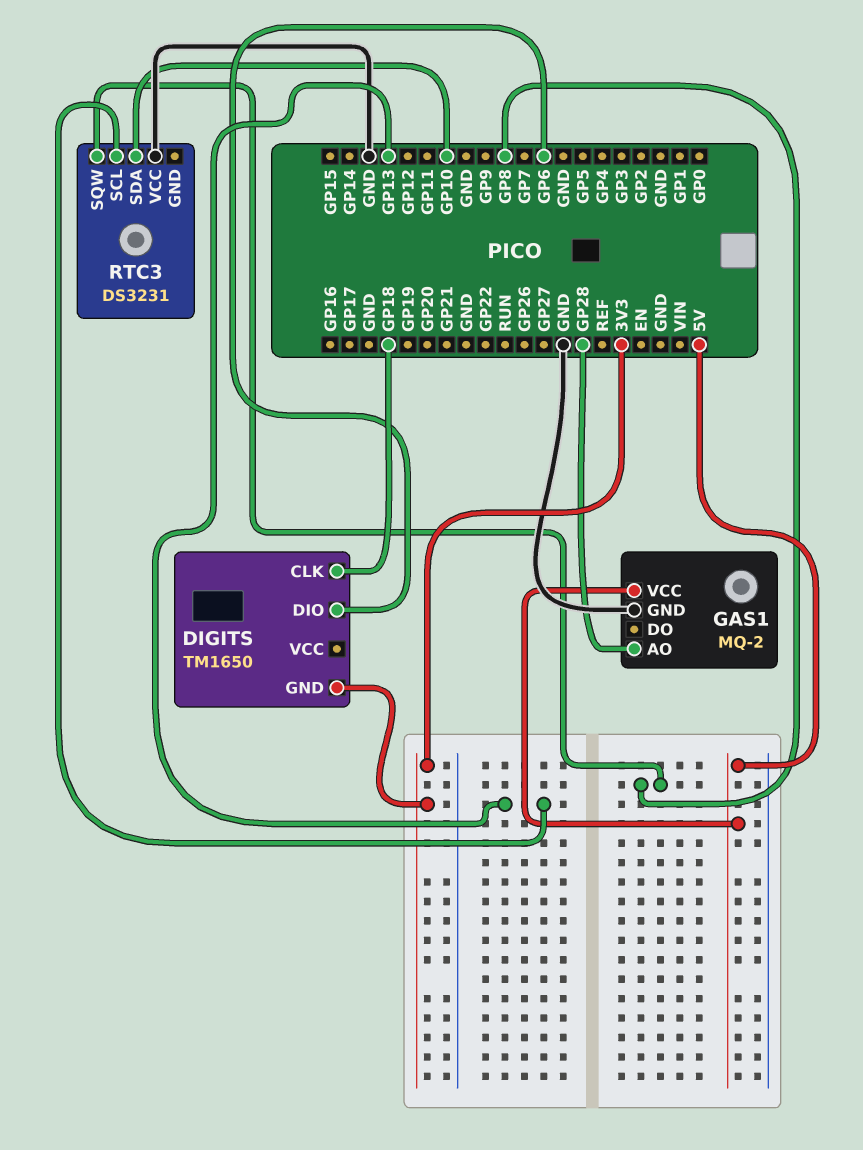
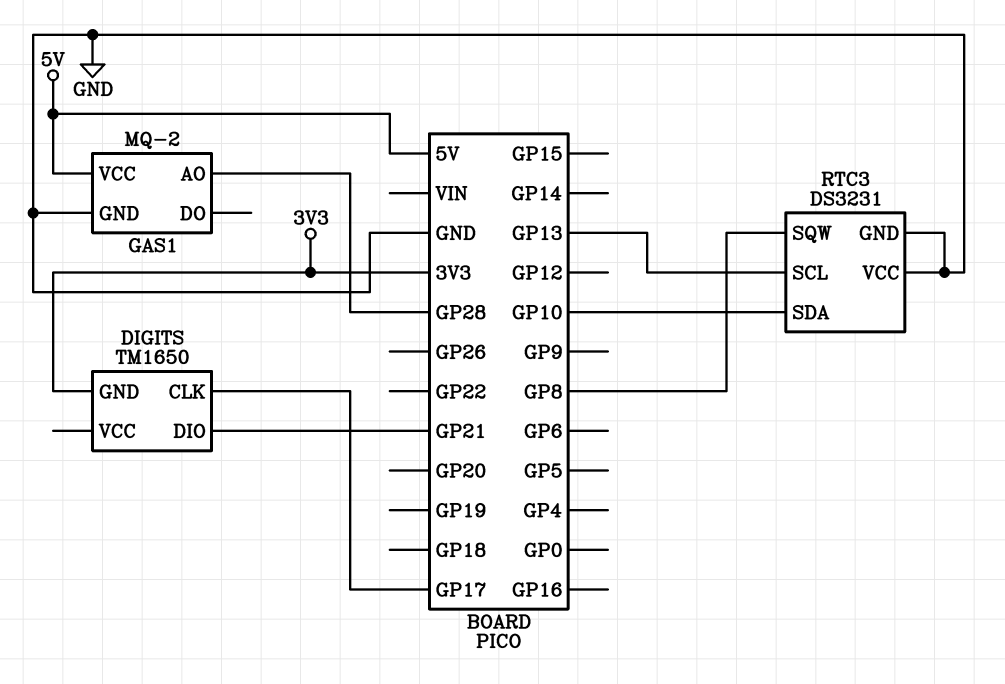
DIGITS pin CLK: GP18 -> GP17
DIGITS pin DIO: GP6 -> GP21
RTC3 pin GND: none -> GND

